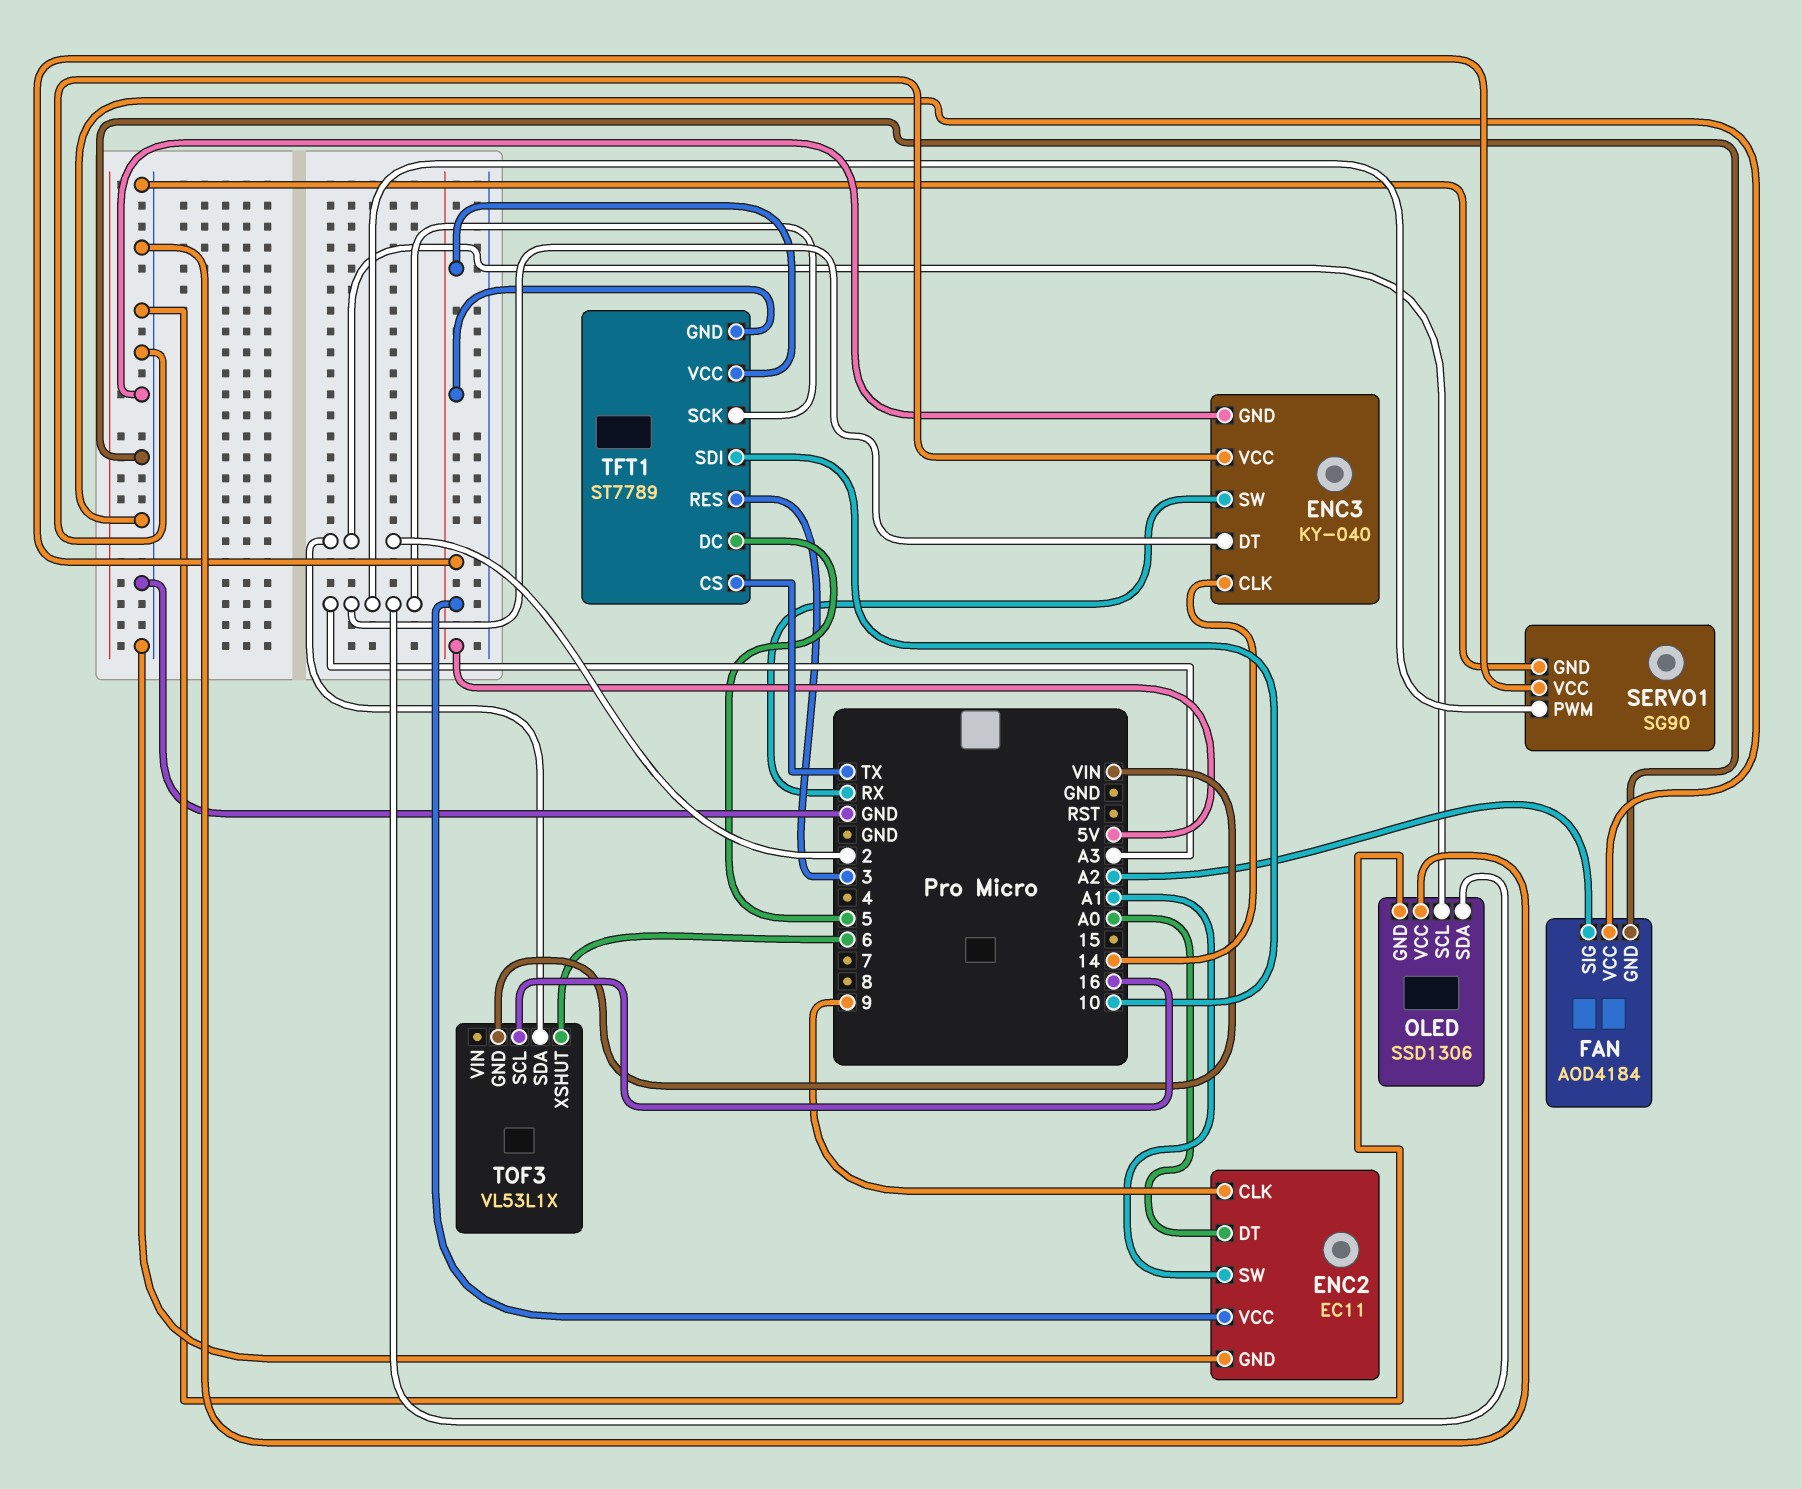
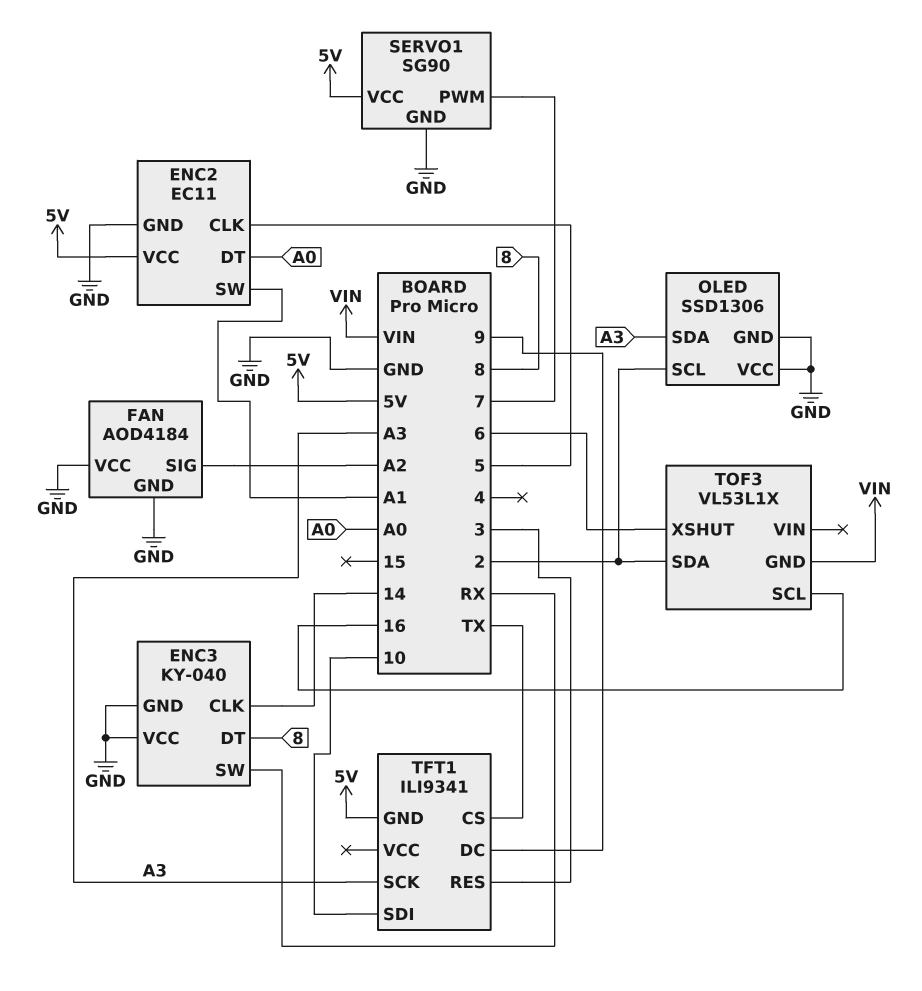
ENC2 pin CLK: 9 -> 5
ENC3 pin DT: A3 -> 8
SERVO1 pin PWM: A3 -> 7
TFT1: ST7789 -> ILI9341
TFT1 pin DC: 5 -> 9
TFT1 pin VCC: 5V -> none

